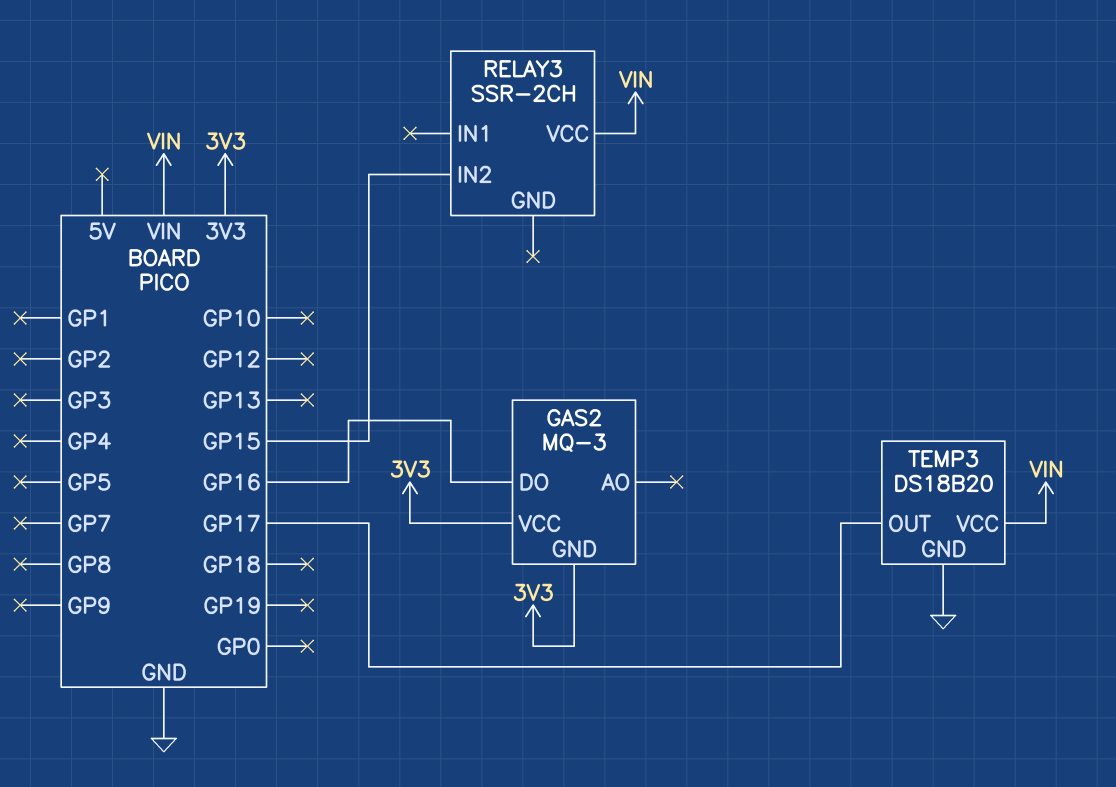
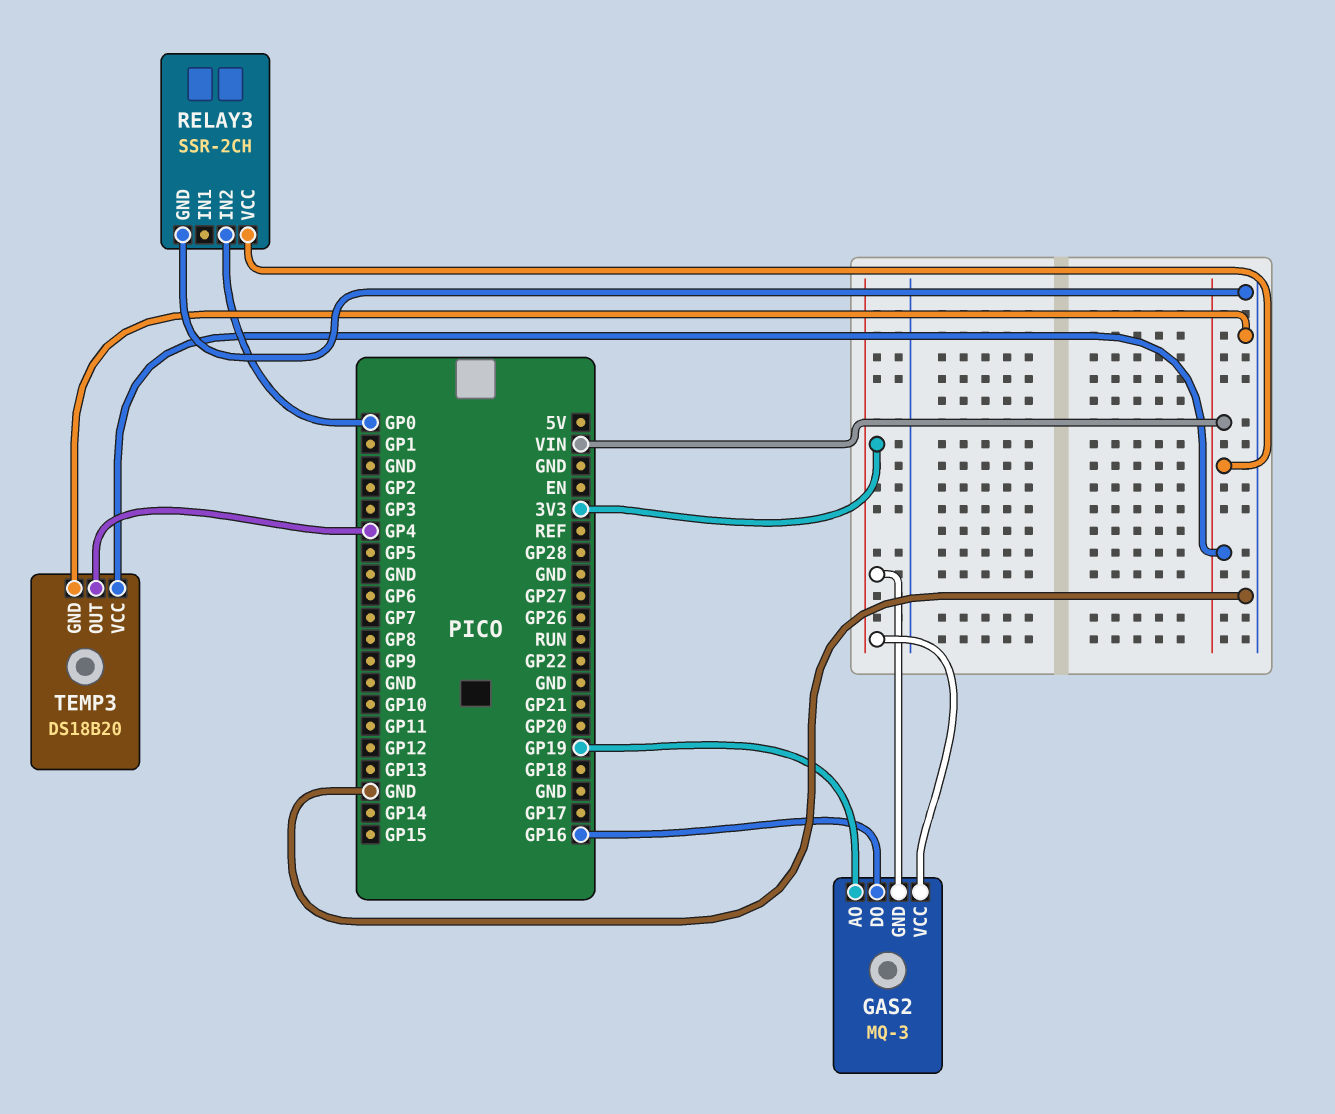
GAS2 pin AO: none -> GP19
RELAY3 pin GND: none -> GND
RELAY3 pin IN2: GP15 -> GP0
TEMP3 pin OUT: GP17 -> GP4

